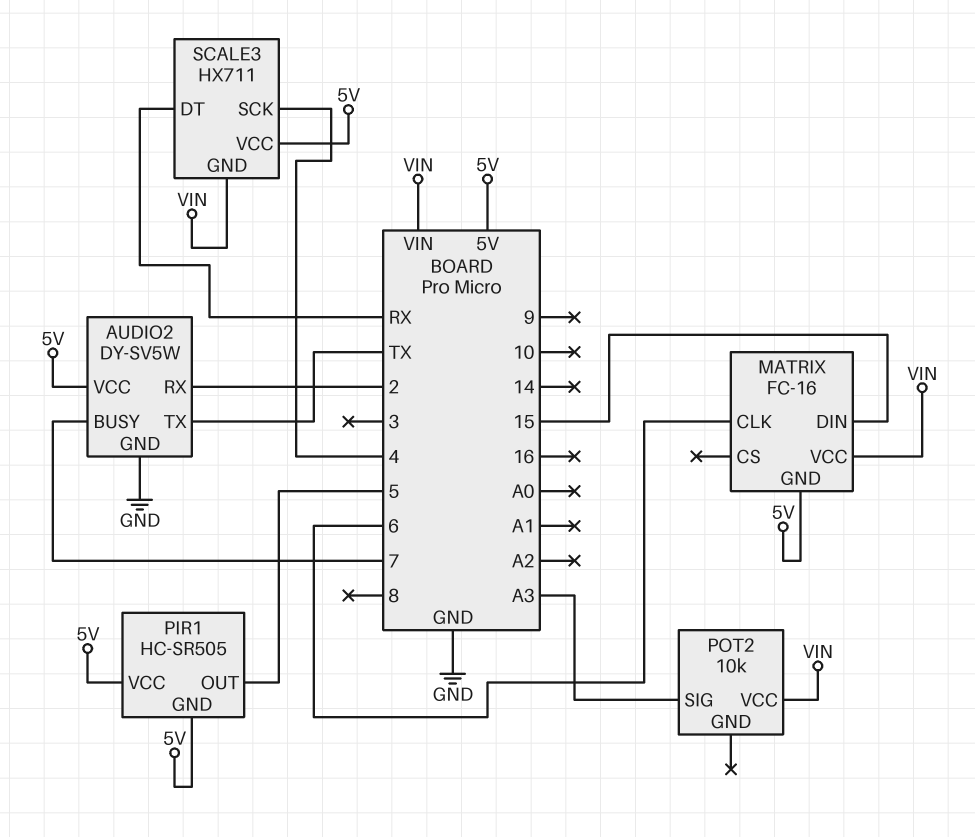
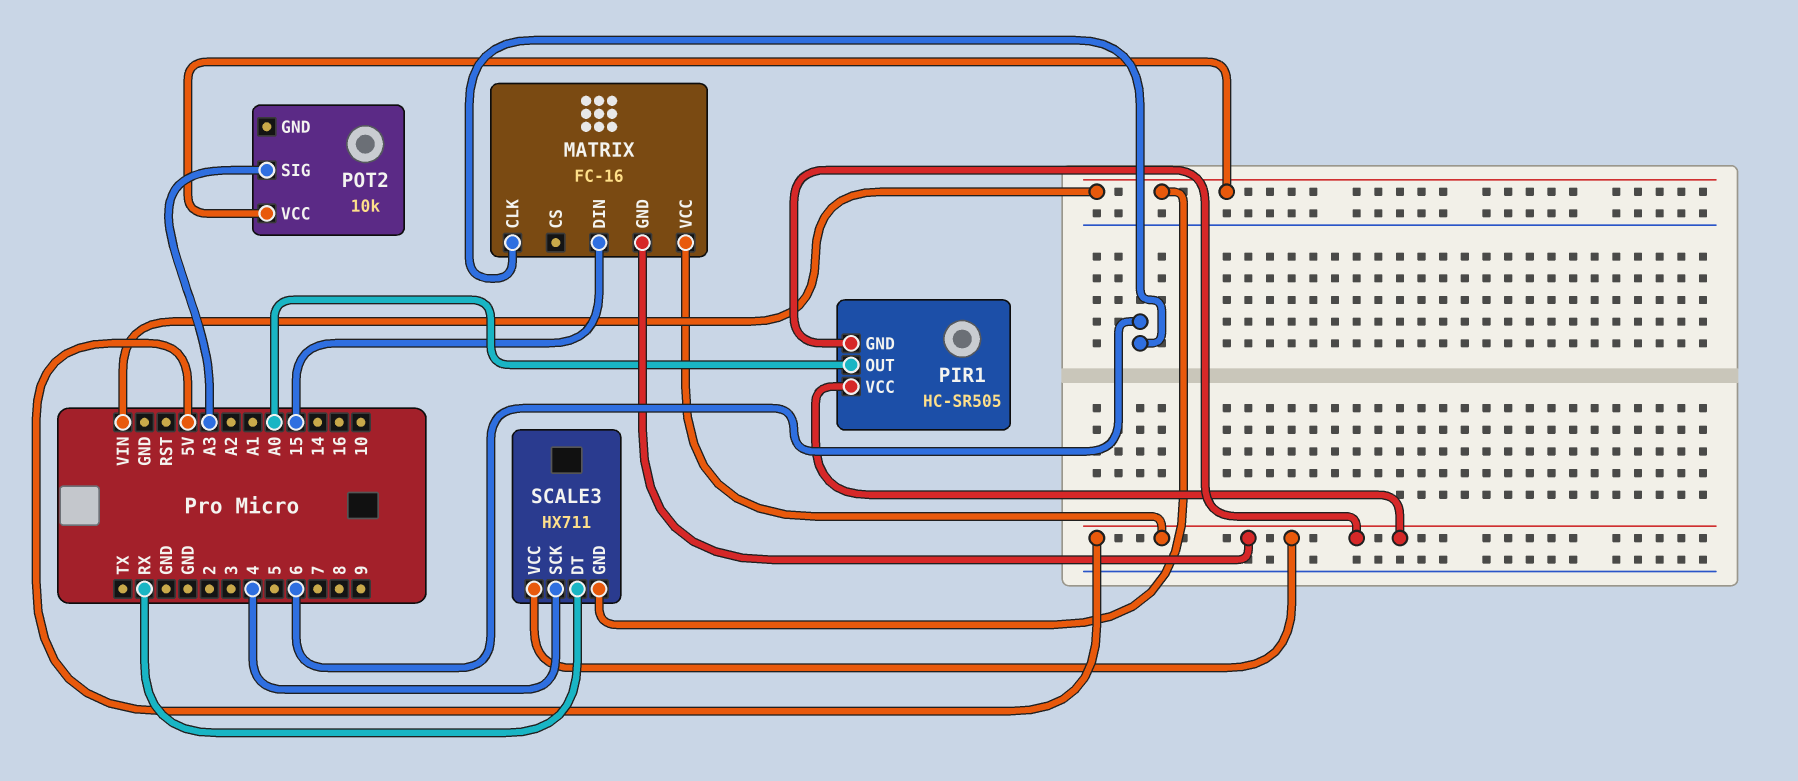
AUDIO2: DY-SV5W -> none
AUDIO2 pin BUSY: 7 -> none
AUDIO2 pin GND: GND -> none
AUDIO2 pin RX: 2 -> none
AUDIO2 pin TX: TX -> none
AUDIO2 pin VCC: 5V -> none
MATRIX pin VCC: VIN -> 5V
PIR1 pin OUT: 5 -> A0

